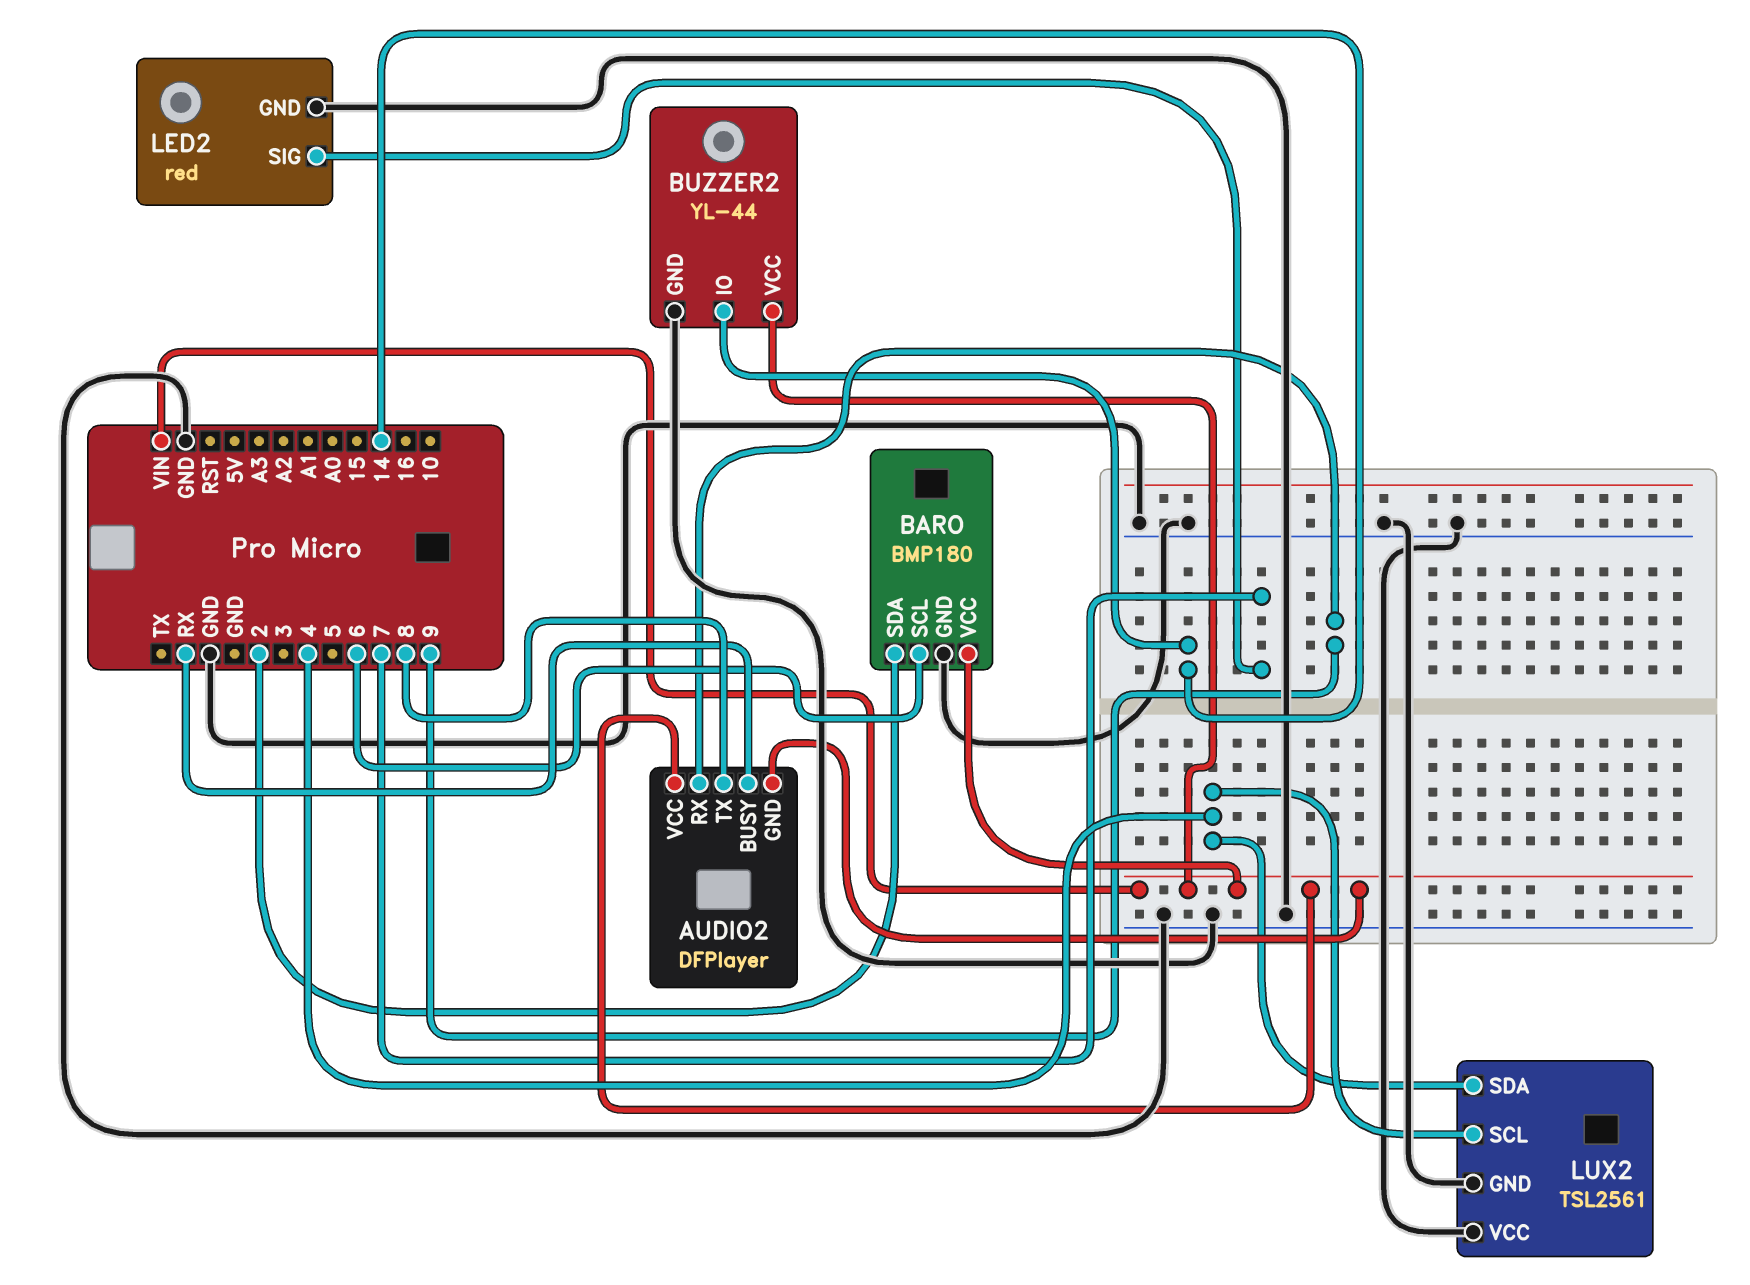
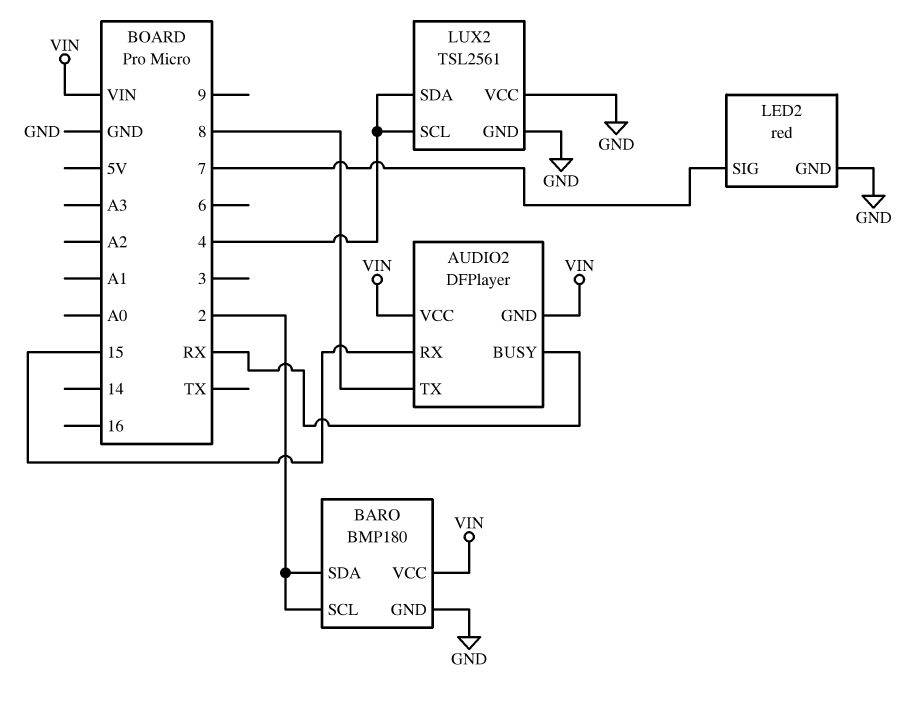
AUDIO2 pin RX: 9 -> 15
BARO pin SCL: 6 -> 2
BUZZER2: YL-44 -> none
BUZZER2 pin GND: GND -> none
BUZZER2 pin IO: 14 -> none
BUZZER2 pin VCC: VIN -> none

